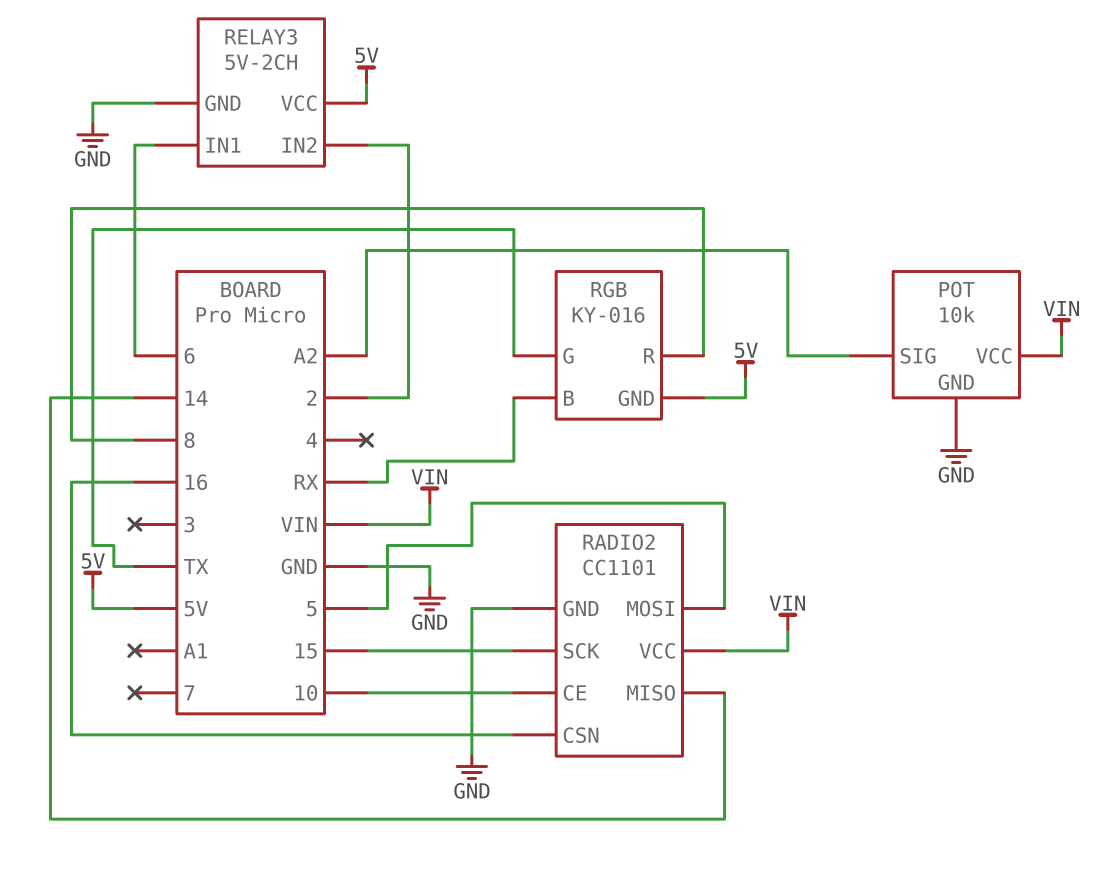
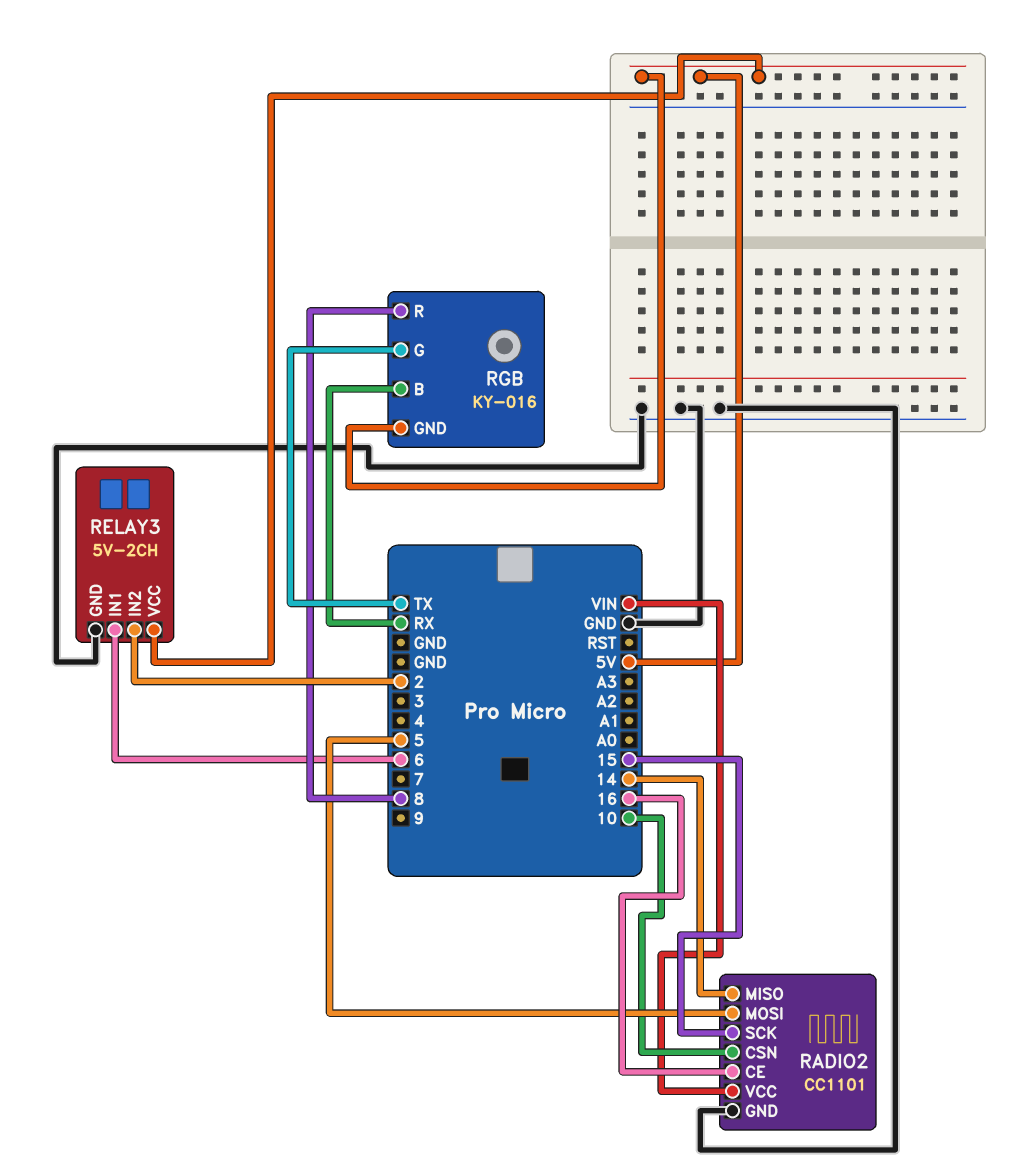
POT: 10k -> none
POT pin GND: GND -> none
POT pin SIG: A2 -> none
POT pin VCC: VIN -> none
RADIO2 pin CE: 10 -> 16
RADIO2 pin CSN: 16 -> 10

